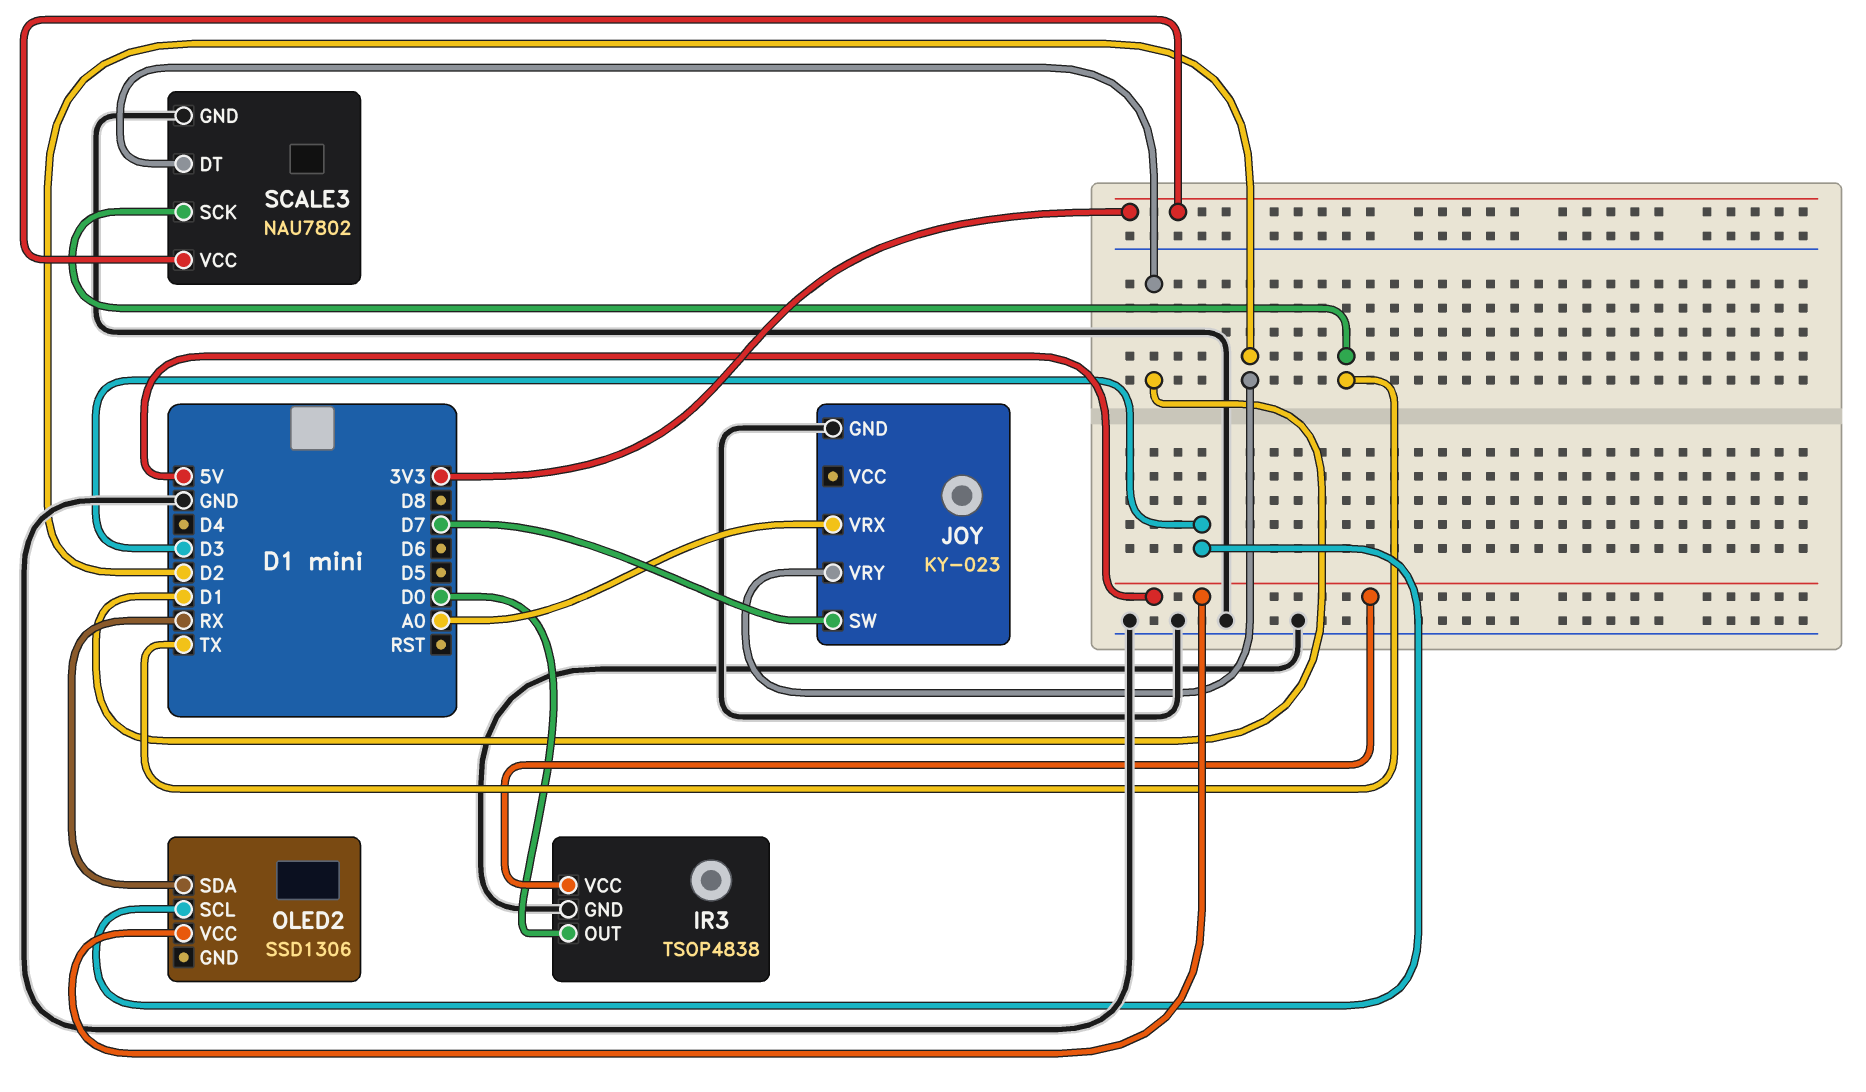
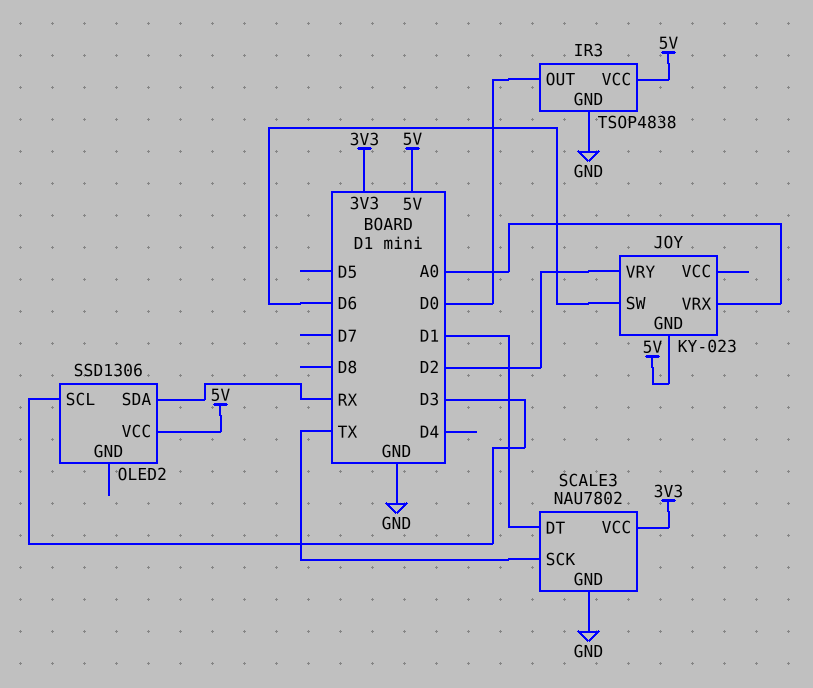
JOY pin GND: GND -> 5V
JOY pin SW: D7 -> D6

